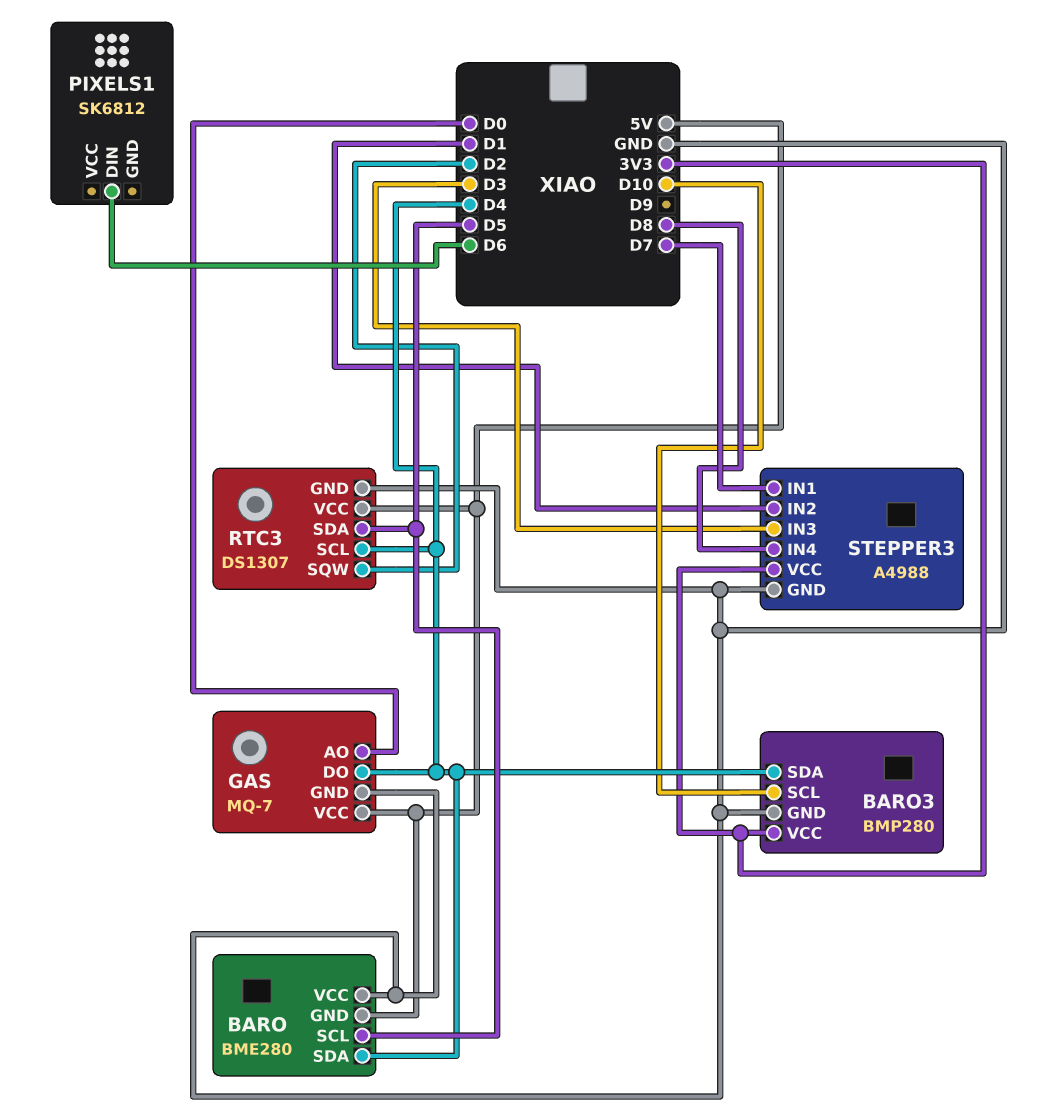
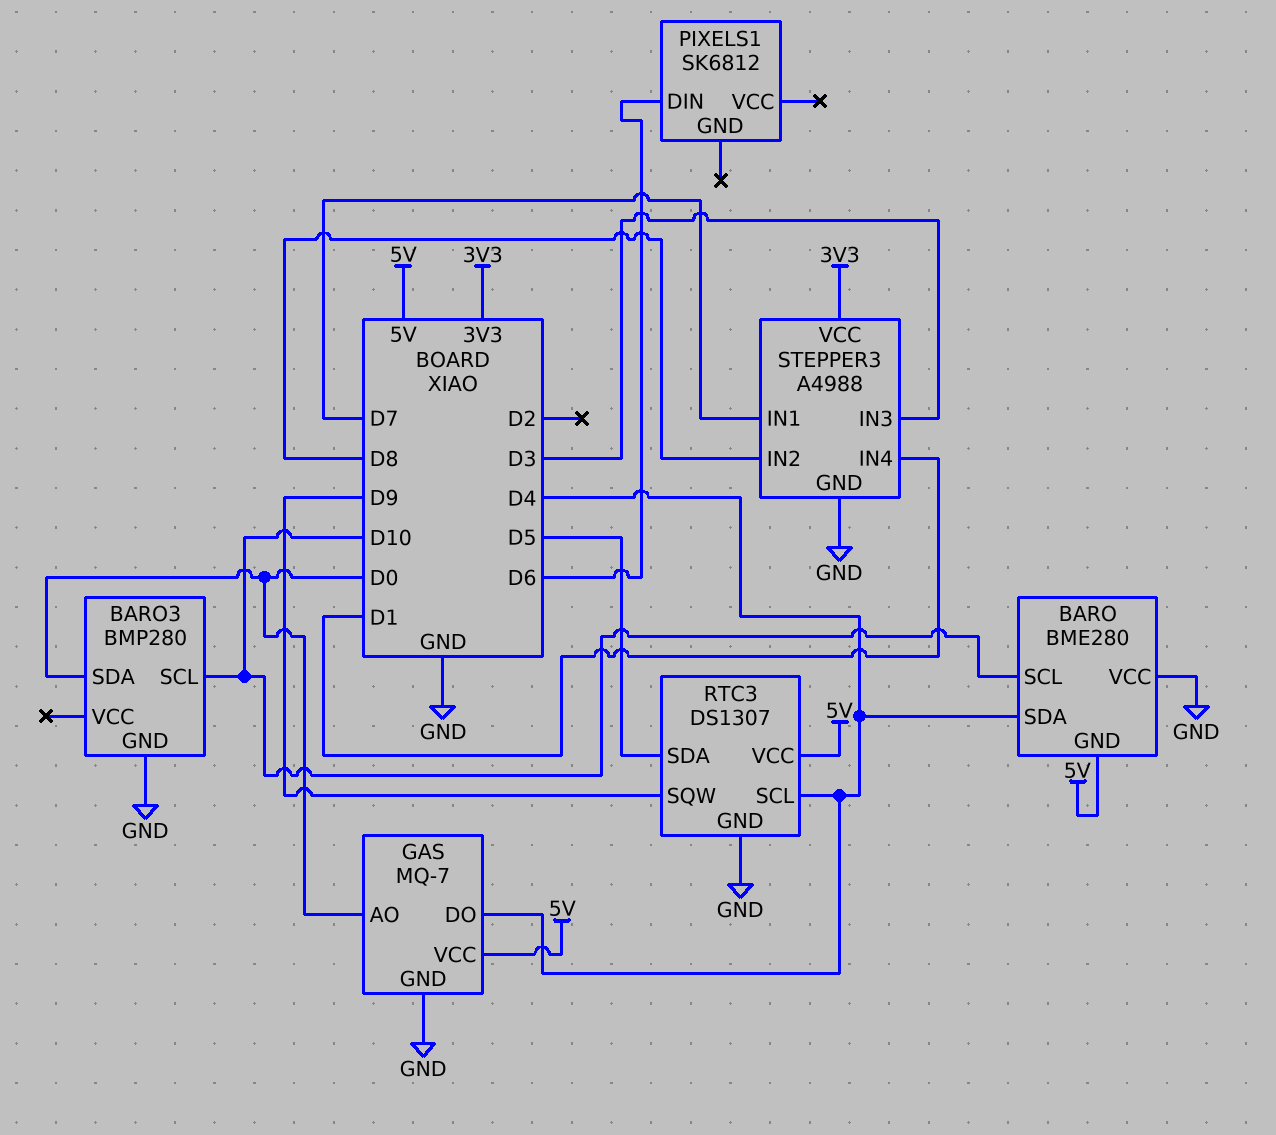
BARO pin SCL: D5 -> D10
BARO3 pin SDA: D4 -> D0
BARO3 pin VCC: 3V3 -> none
RTC3 pin SQW: D2 -> D9
STEPPER3 pin IN2: D1 -> D8
STEPPER3 pin IN4: D8 -> D1

